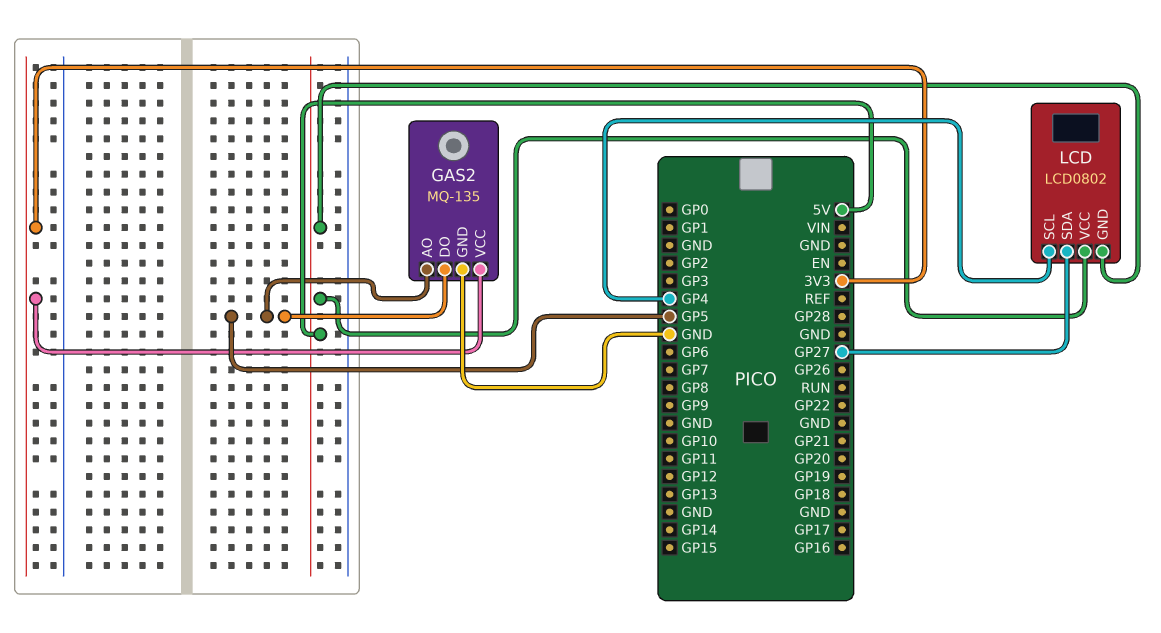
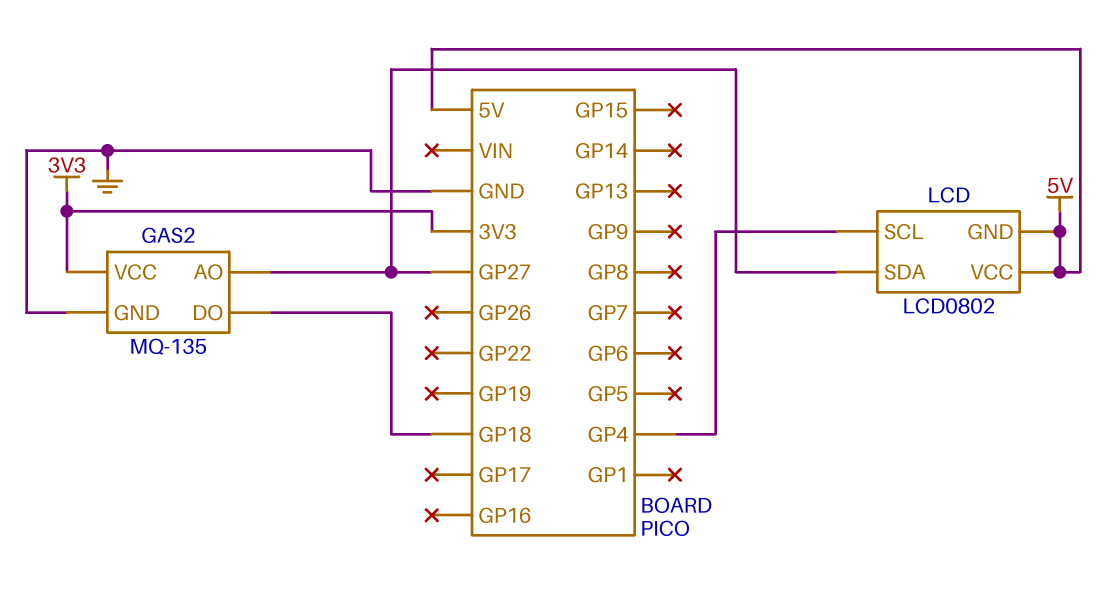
GAS2 pin AO: GP5 -> GP27
GAS2 pin DO: GP5 -> GP18

